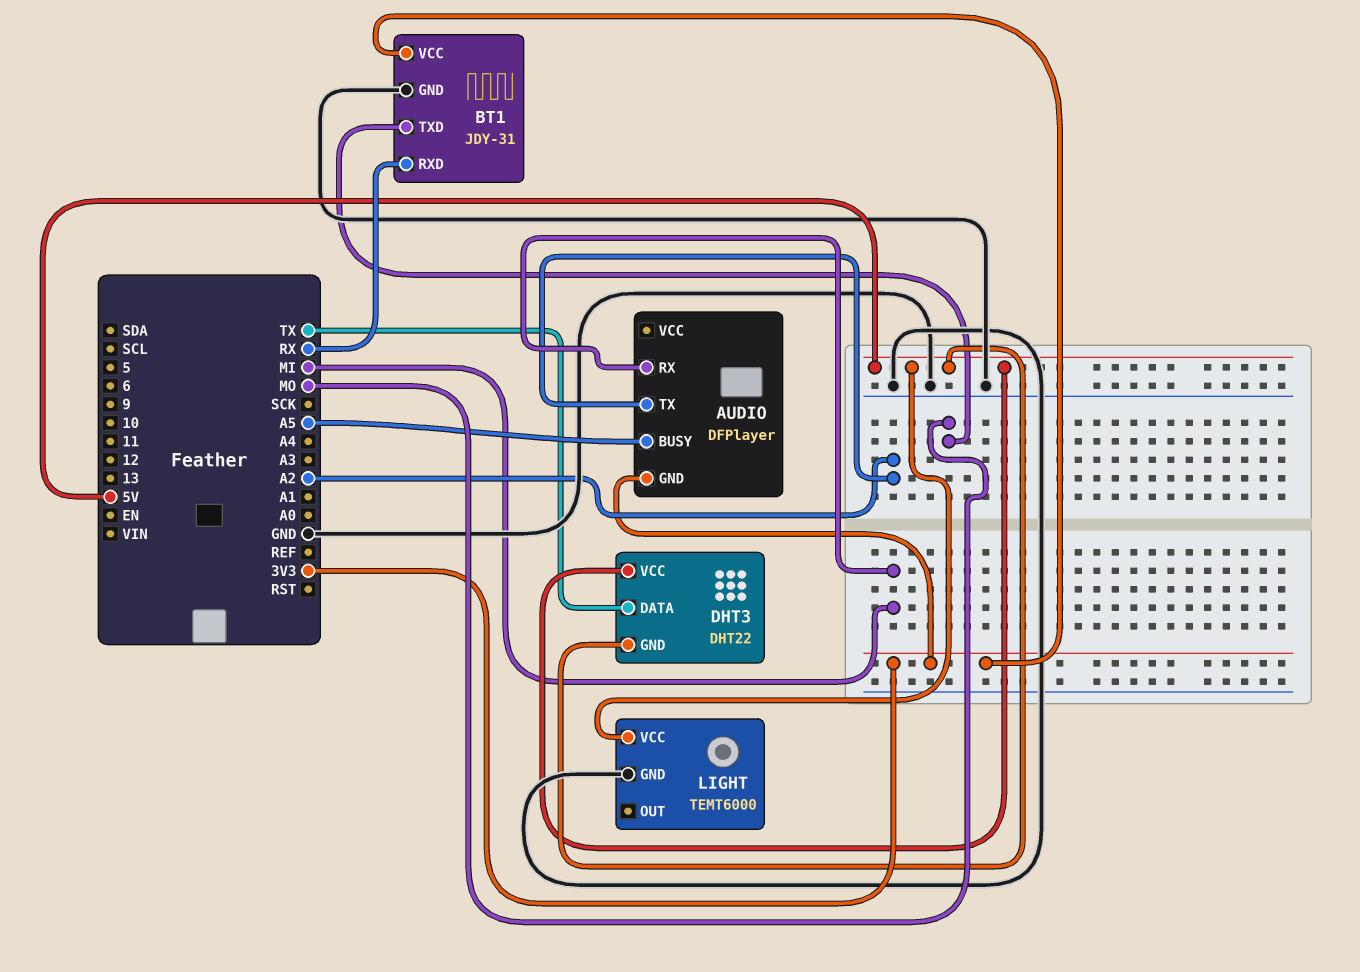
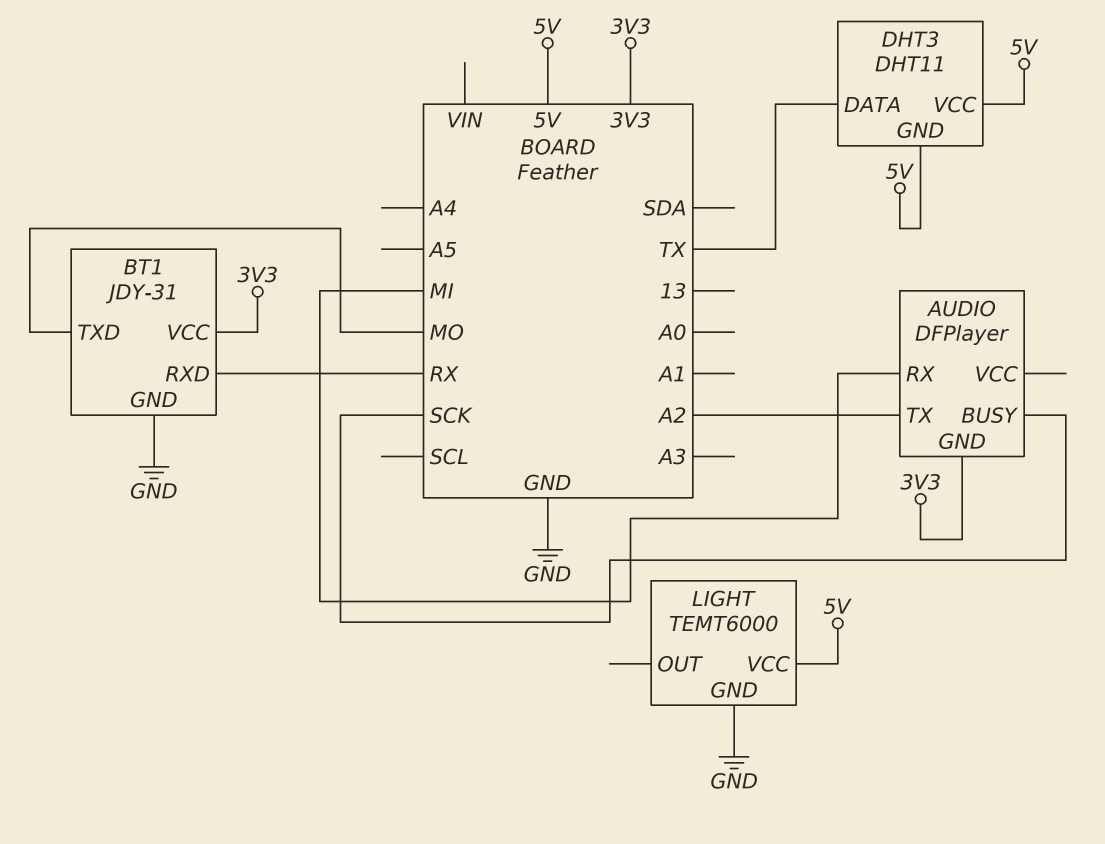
AUDIO pin BUSY: A5 -> SCK
DHT3: DHT22 -> DHT11

